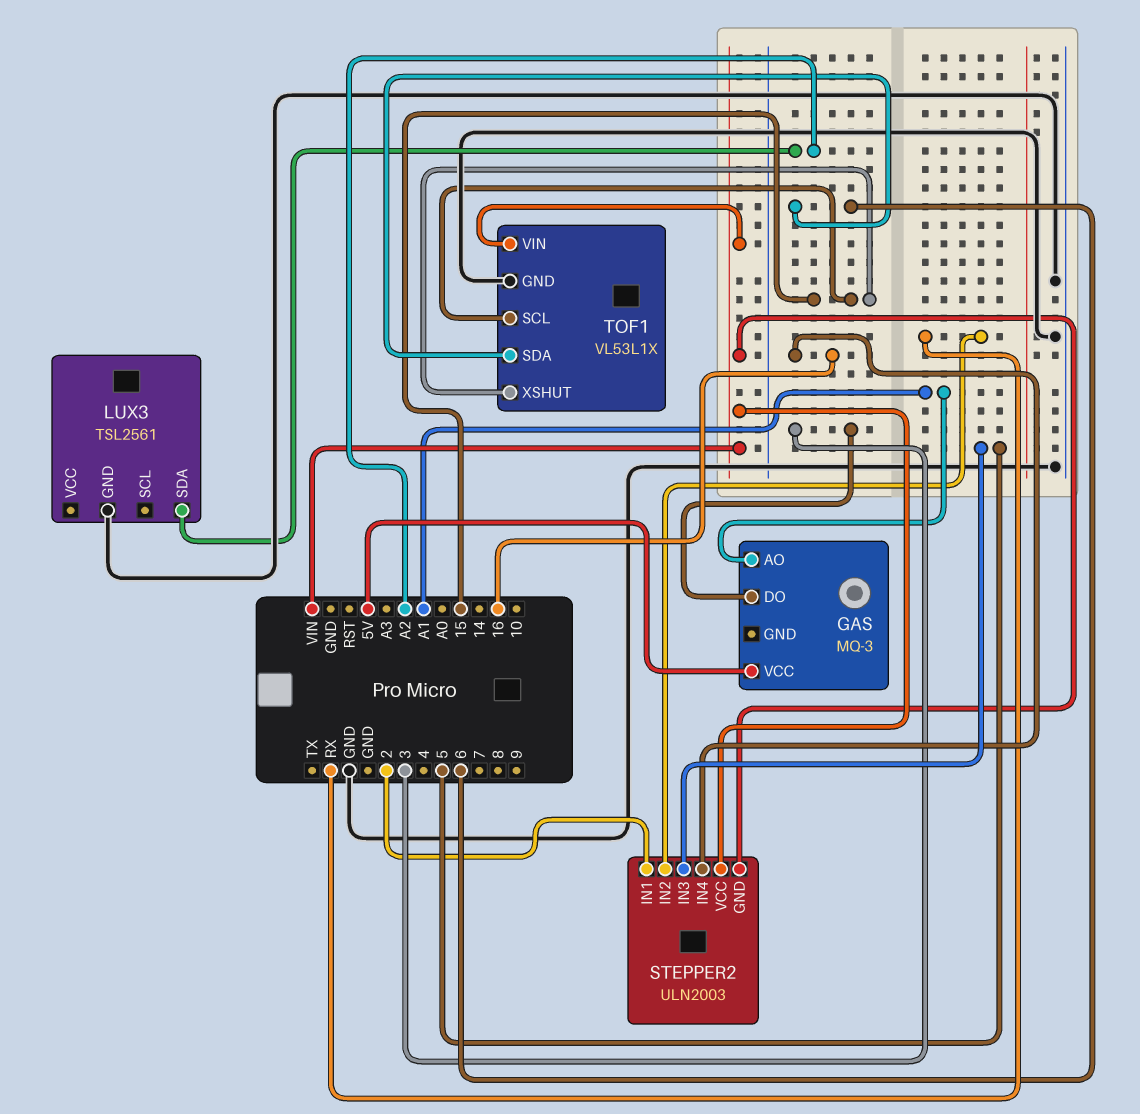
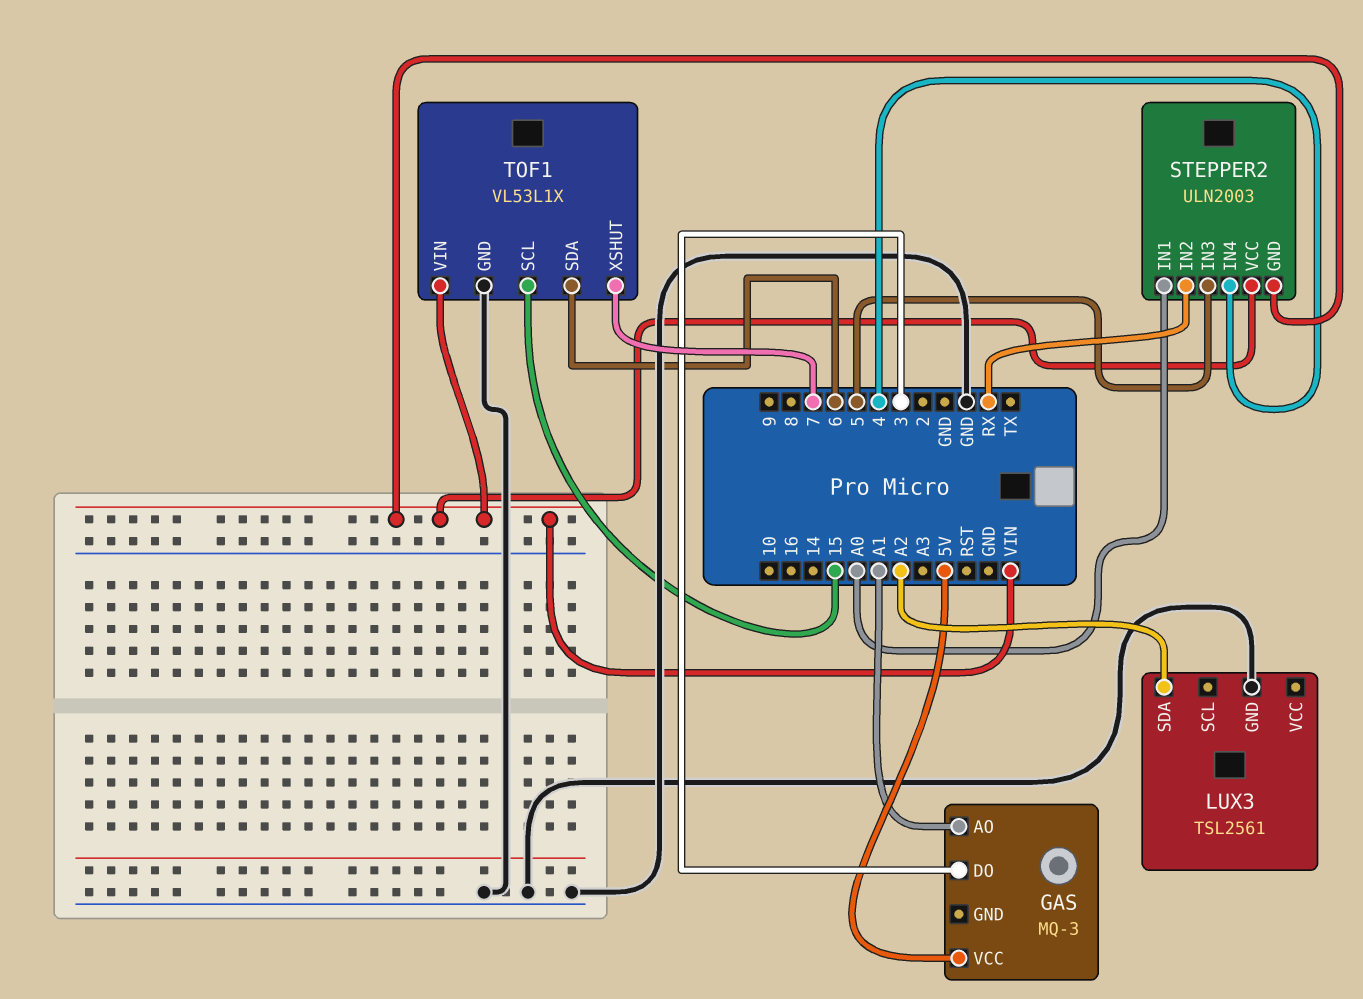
STEPPER2 pin IN1: 2 -> A0
STEPPER2 pin IN4: 16 -> 4
TOF1 pin XSHUT: 15 -> 7

